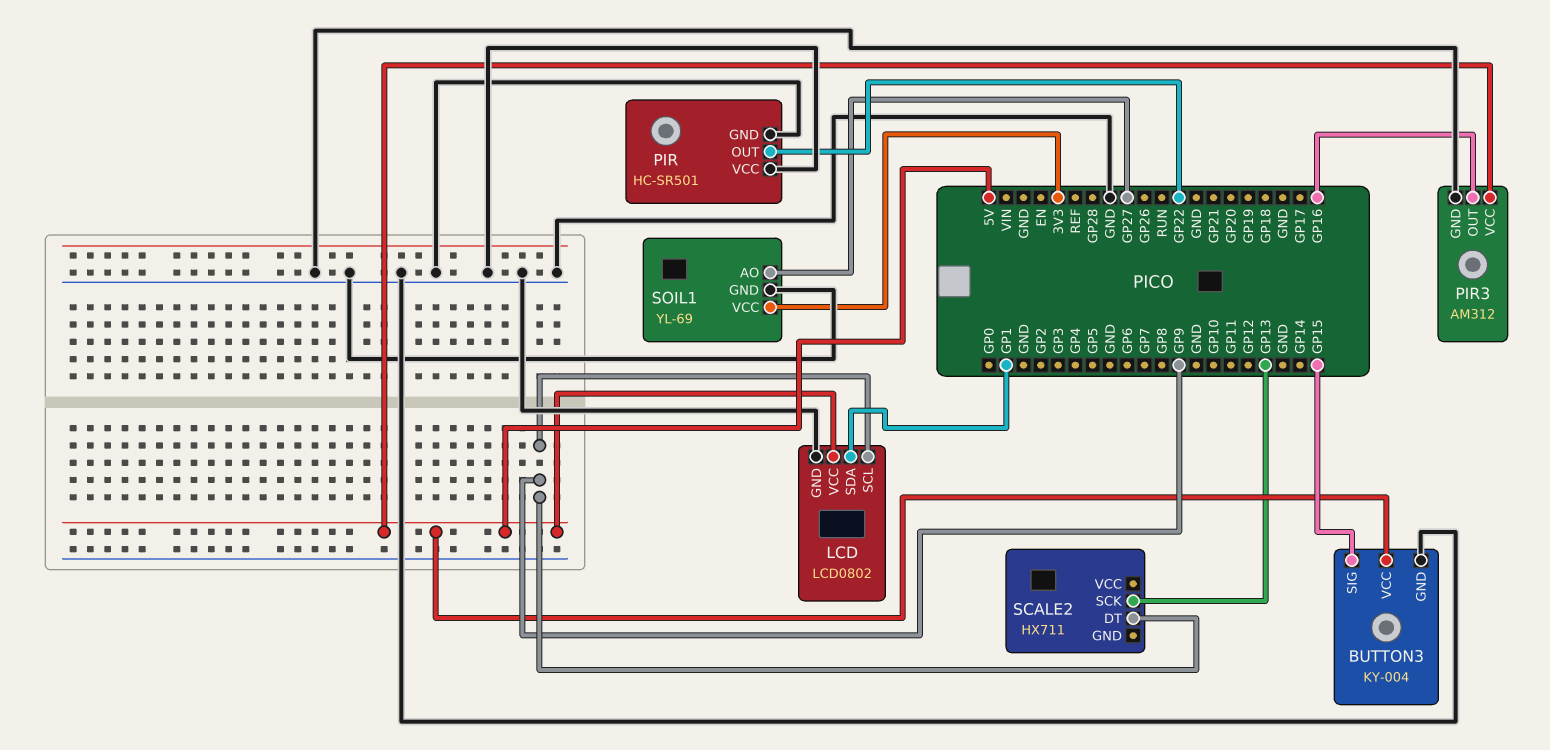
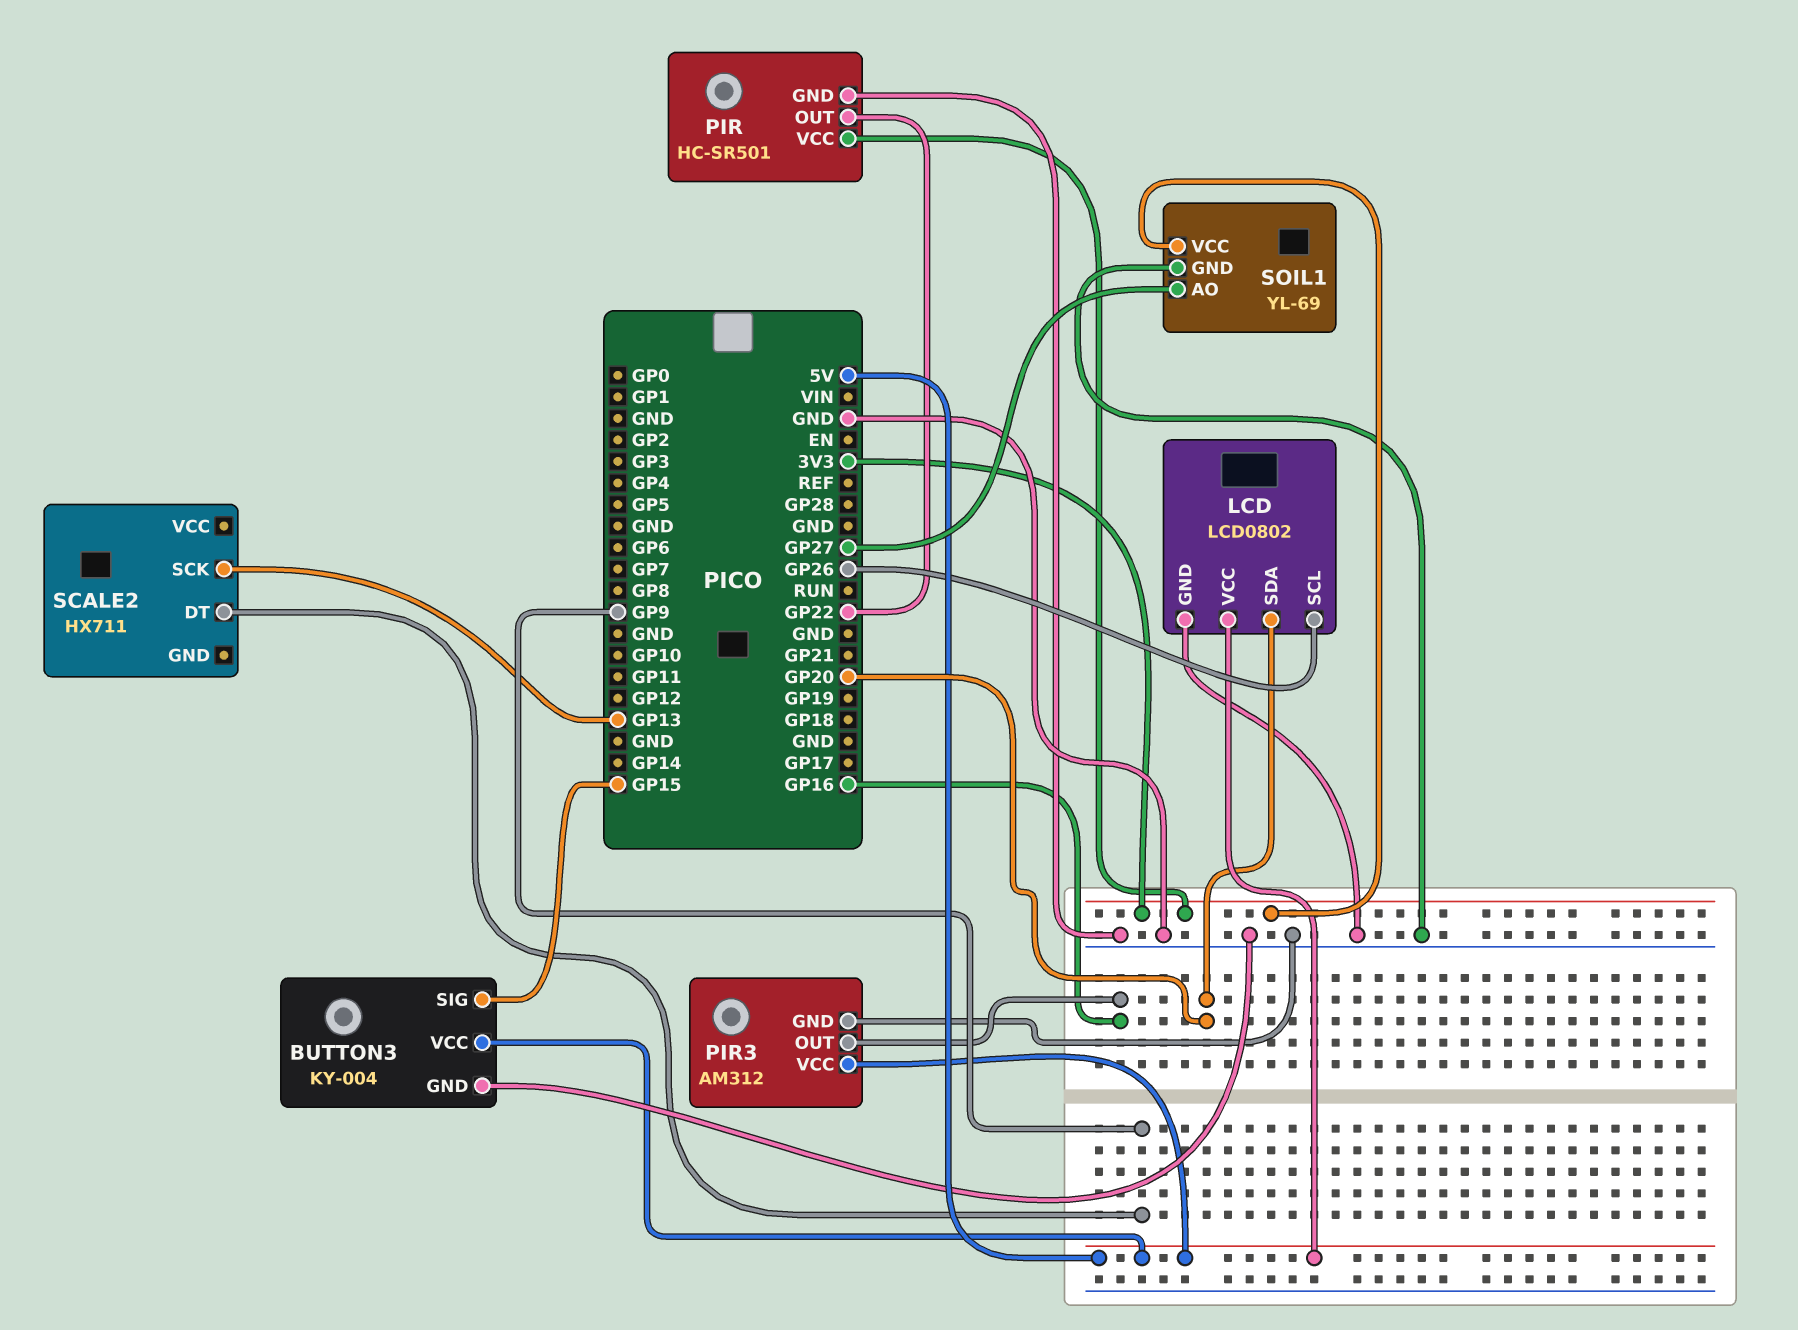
LCD pin SCL: GP9 -> GP26
LCD pin SDA: GP1 -> GP20
PIR pin VCC: GND -> 3V3

